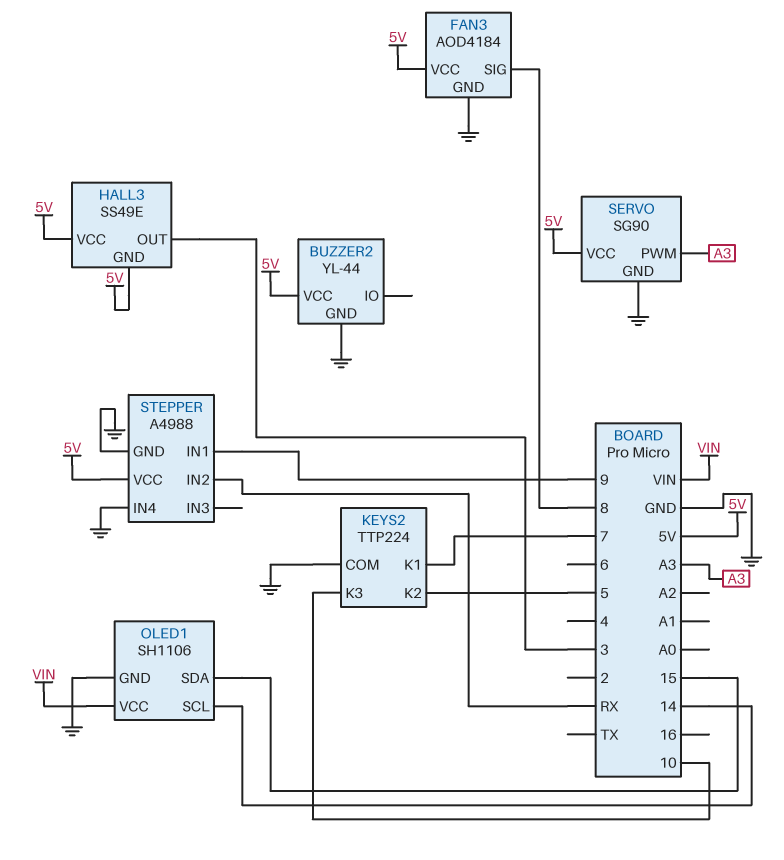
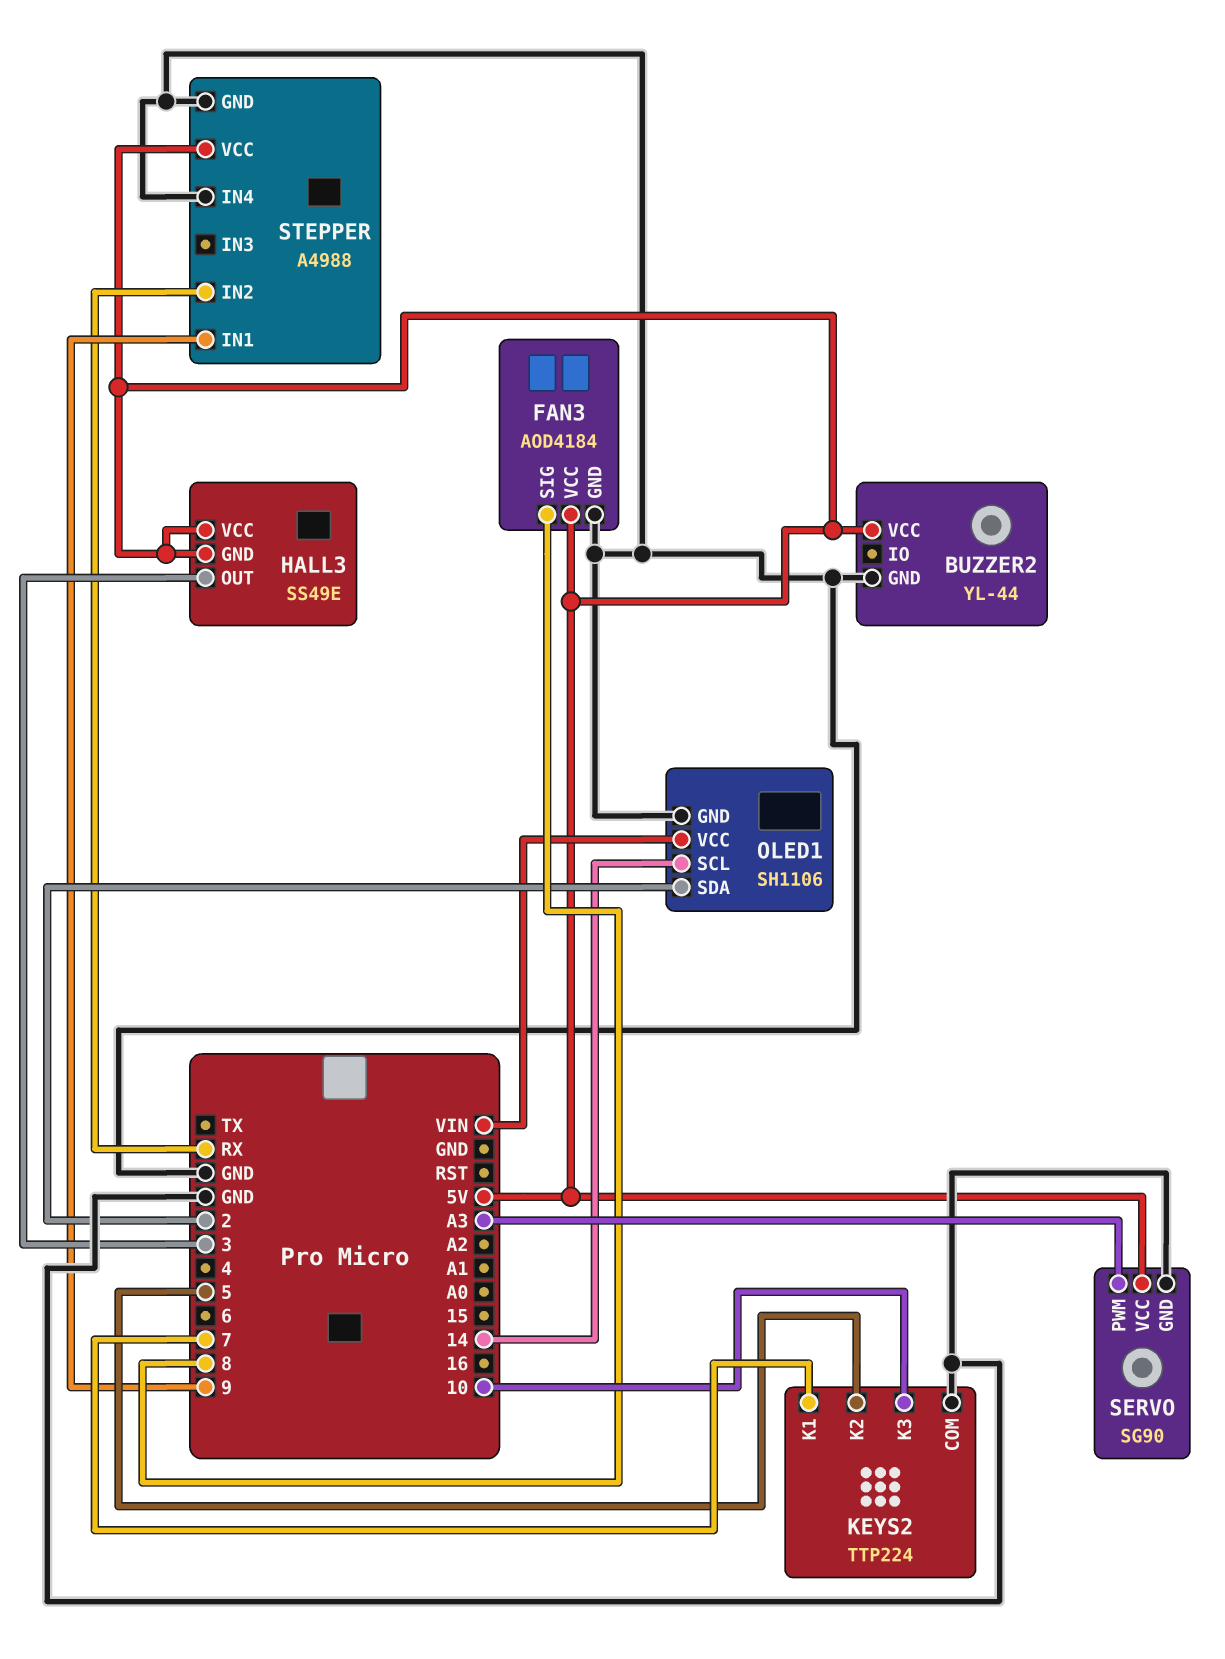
OLED1 pin SDA: 15 -> 2

